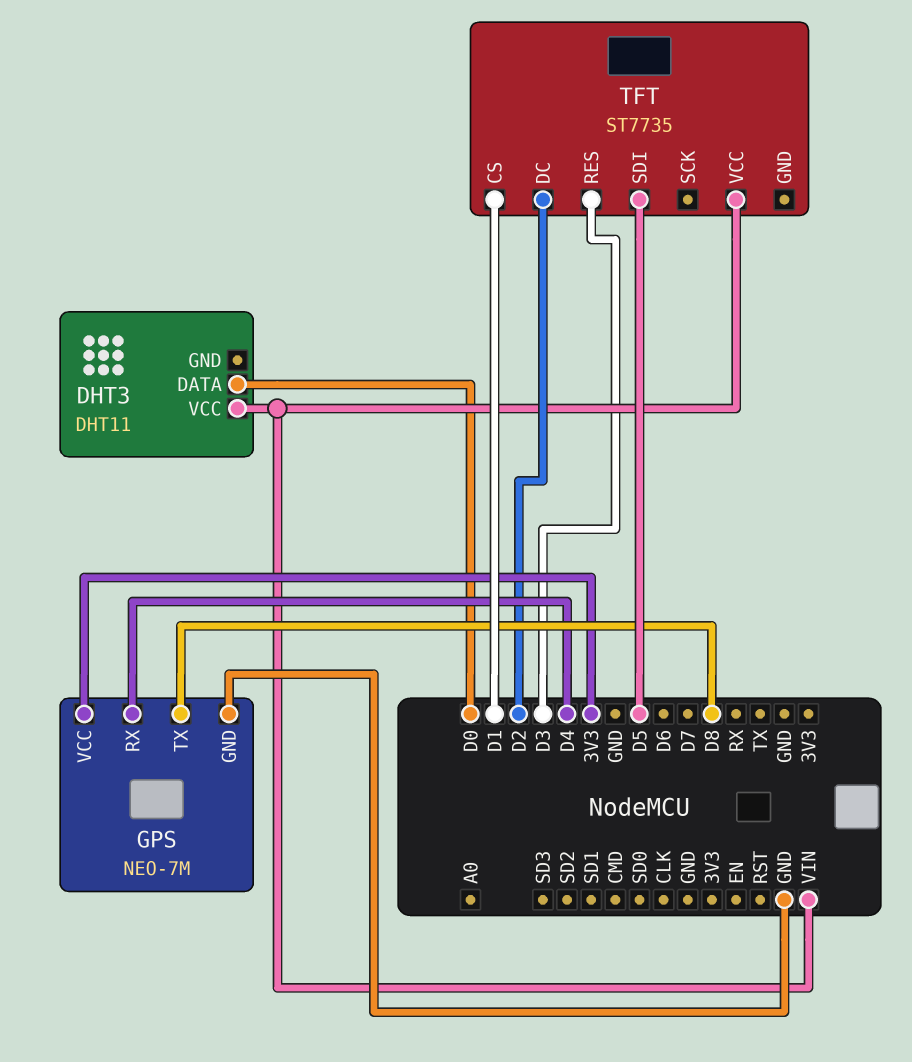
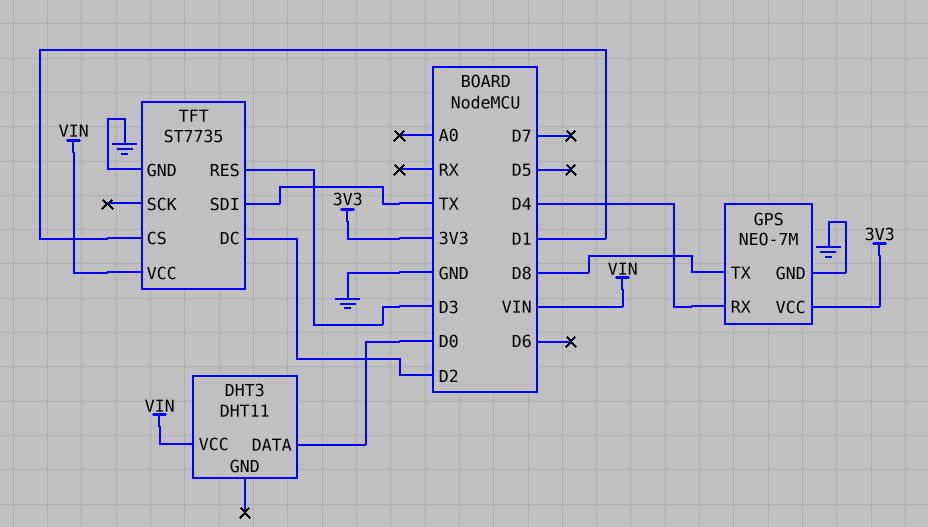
TFT pin GND: none -> GND
TFT pin SDI: D5 -> TX

